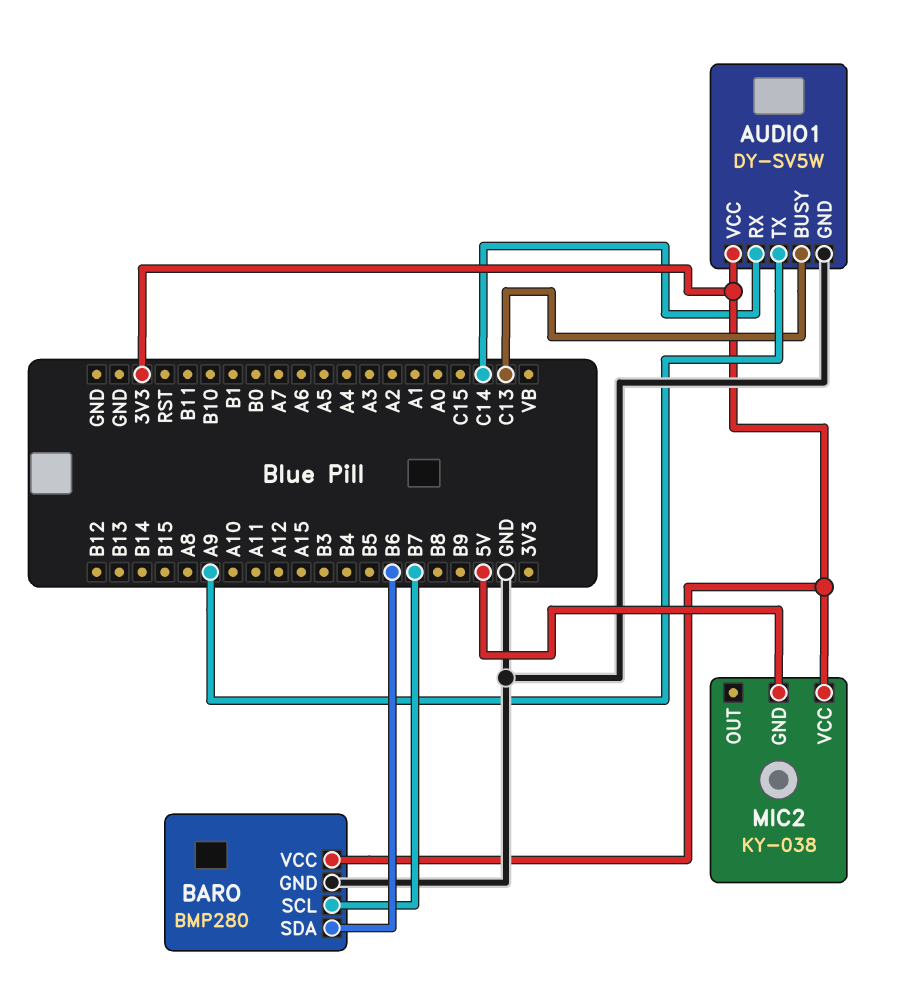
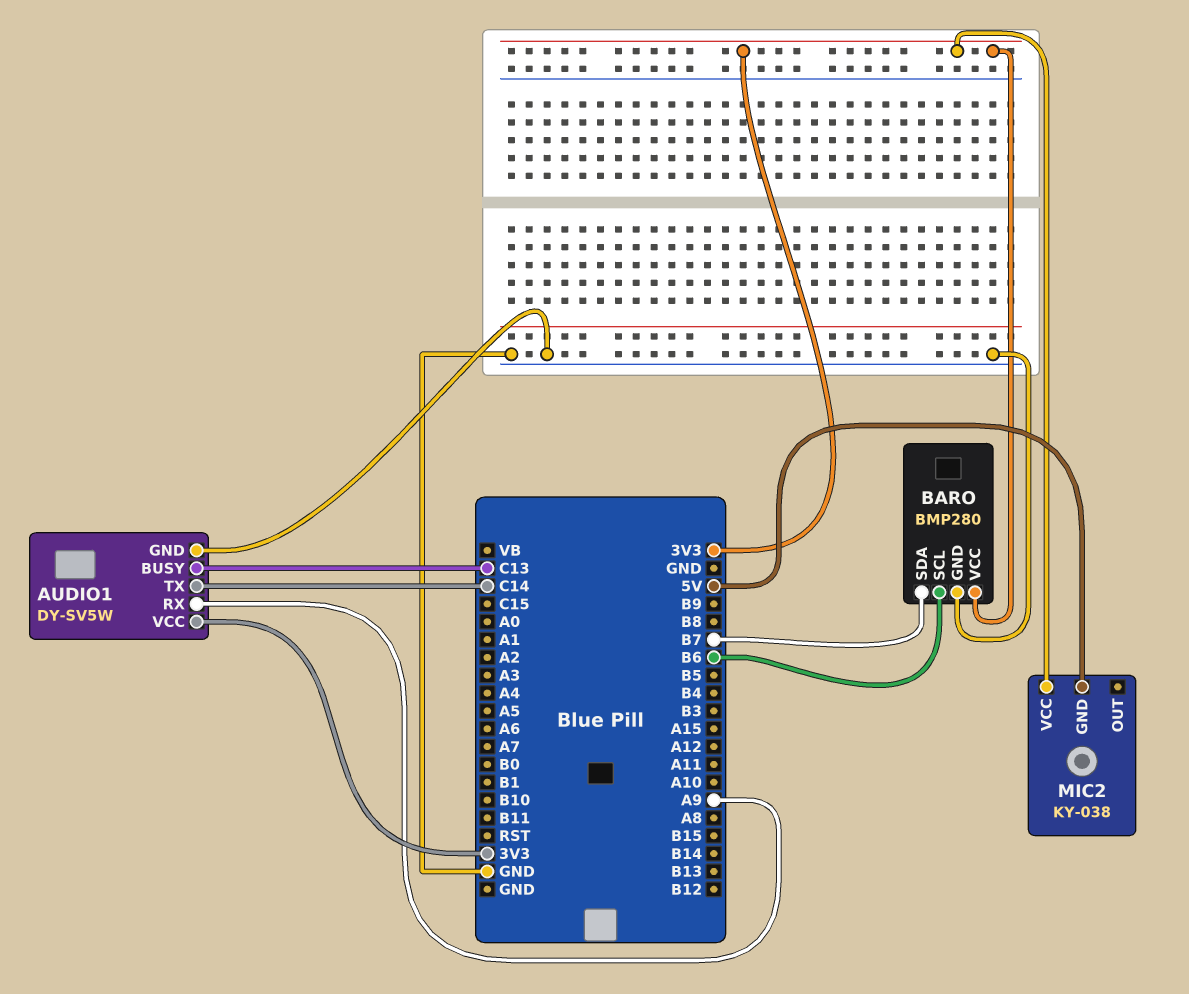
AUDIO1 pin RX: C14 -> A9
AUDIO1 pin TX: A9 -> C14
BARO pin SCL: B7 -> B6
BARO pin SDA: B6 -> B7

